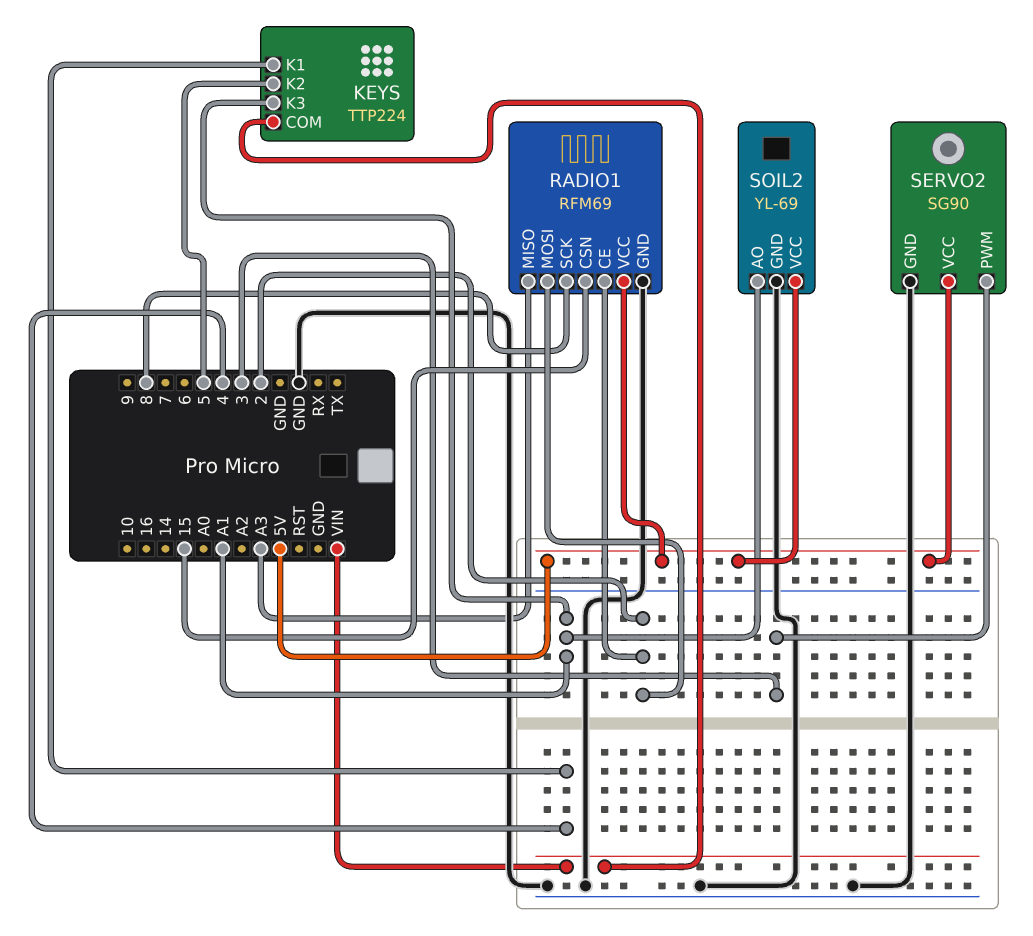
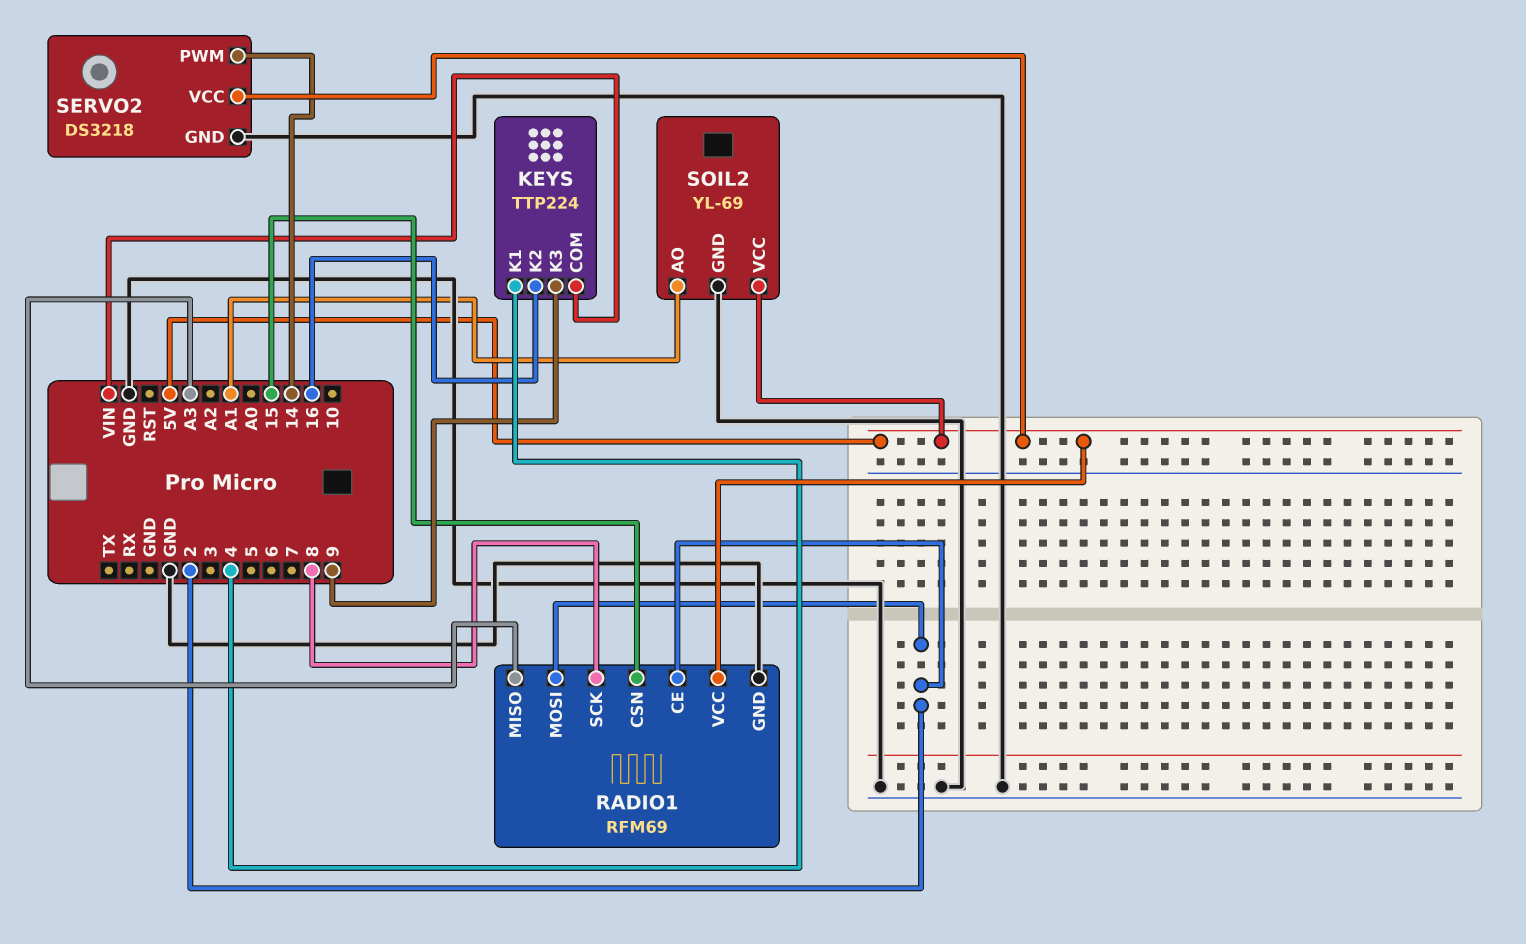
KEYS pin K2: 5 -> 16
KEYS pin K3: A1 -> 9
SERVO2: SG90 -> DS3218
SERVO2 pin PWM: 3 -> 14

